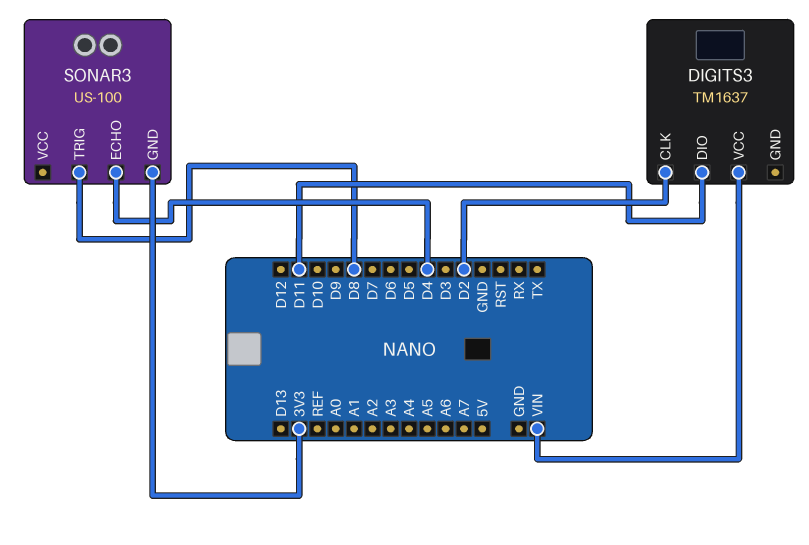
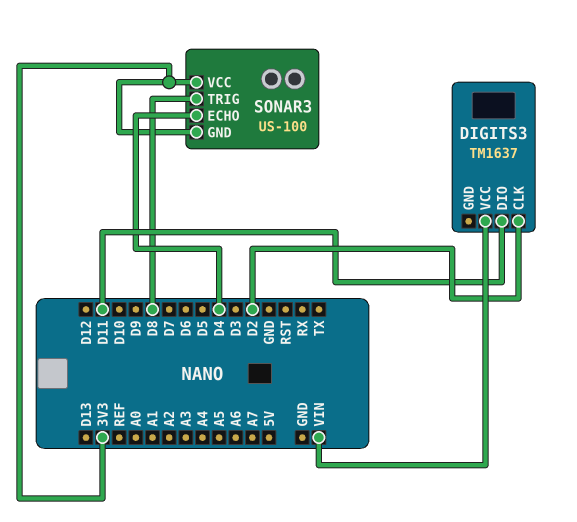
SONAR3 pin VCC: none -> 3V3

